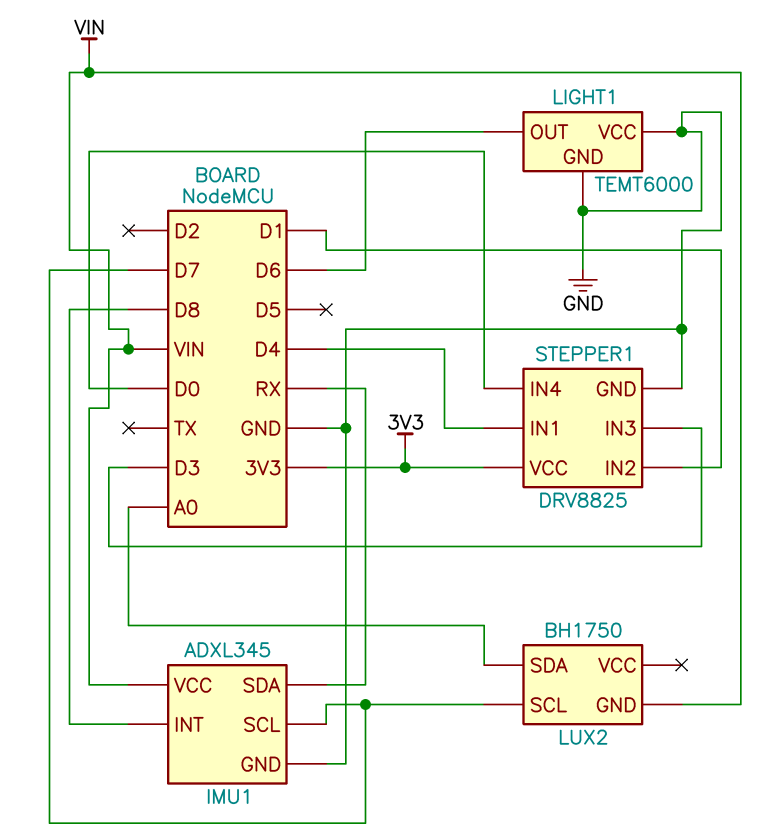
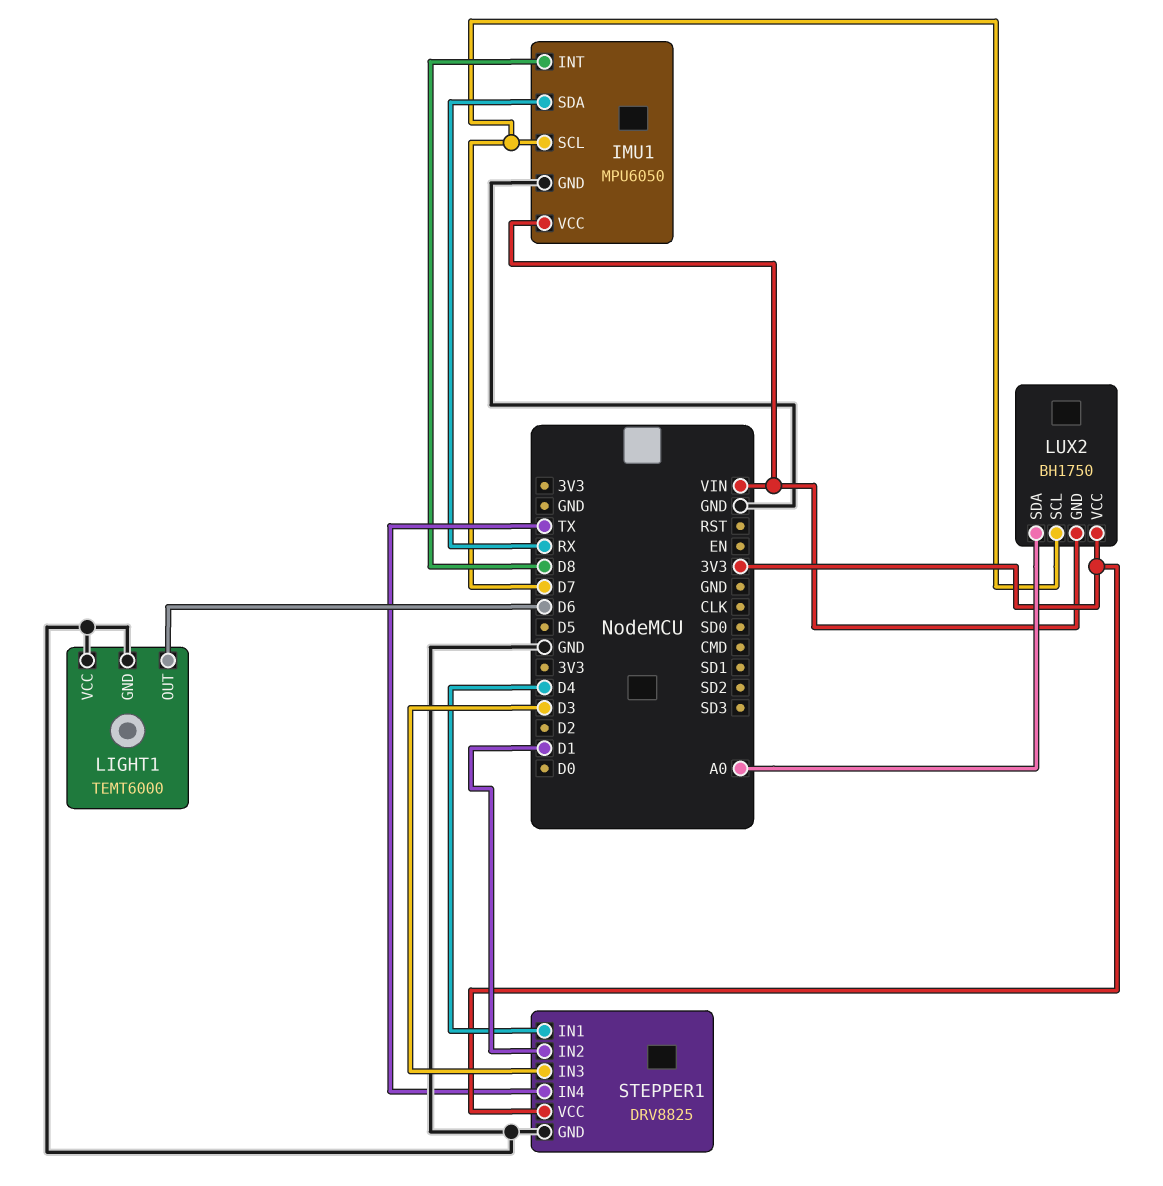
IMU1: ADXL345 -> MPU6050
LUX2 pin VCC: none -> 3V3
STEPPER1 pin IN4: D0 -> TX

